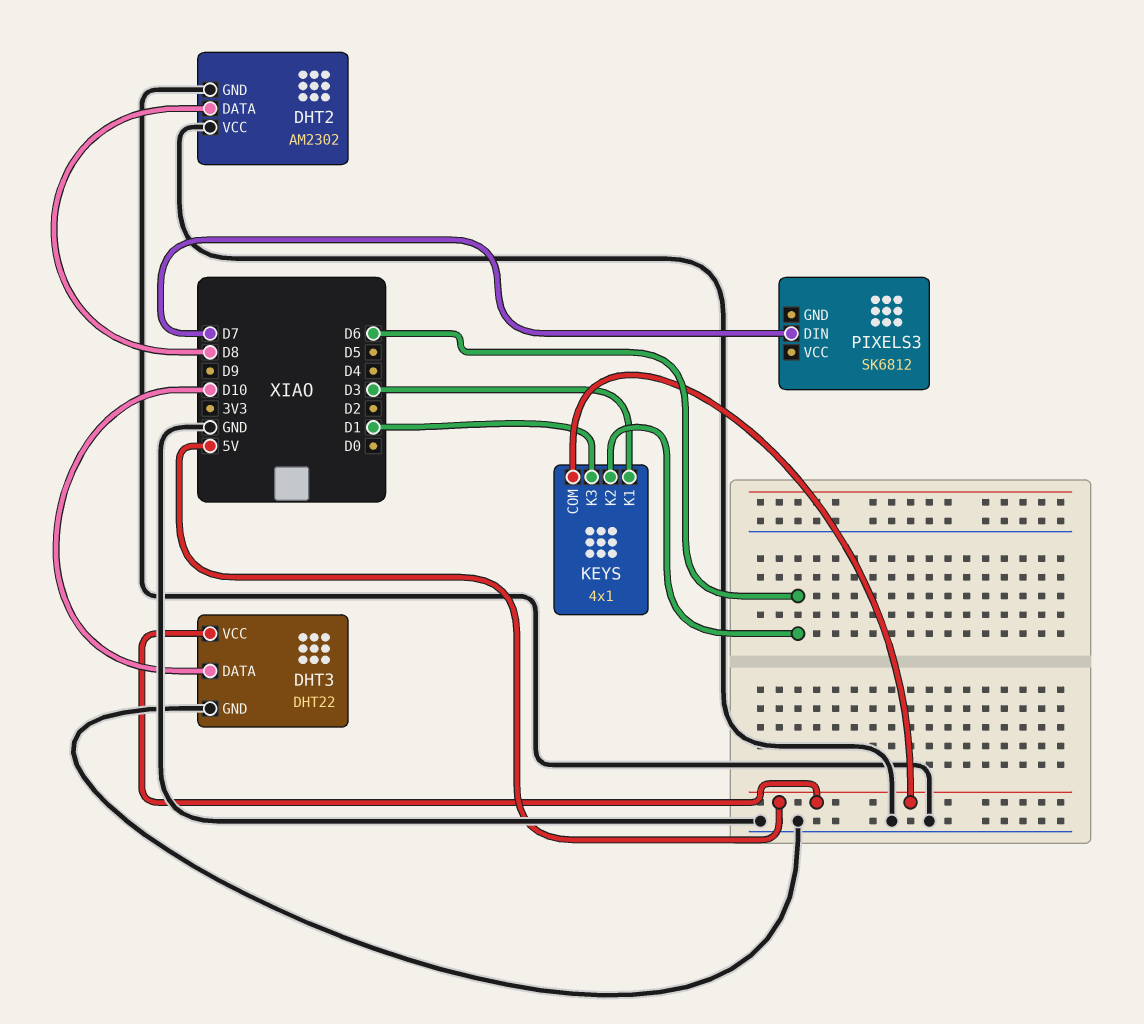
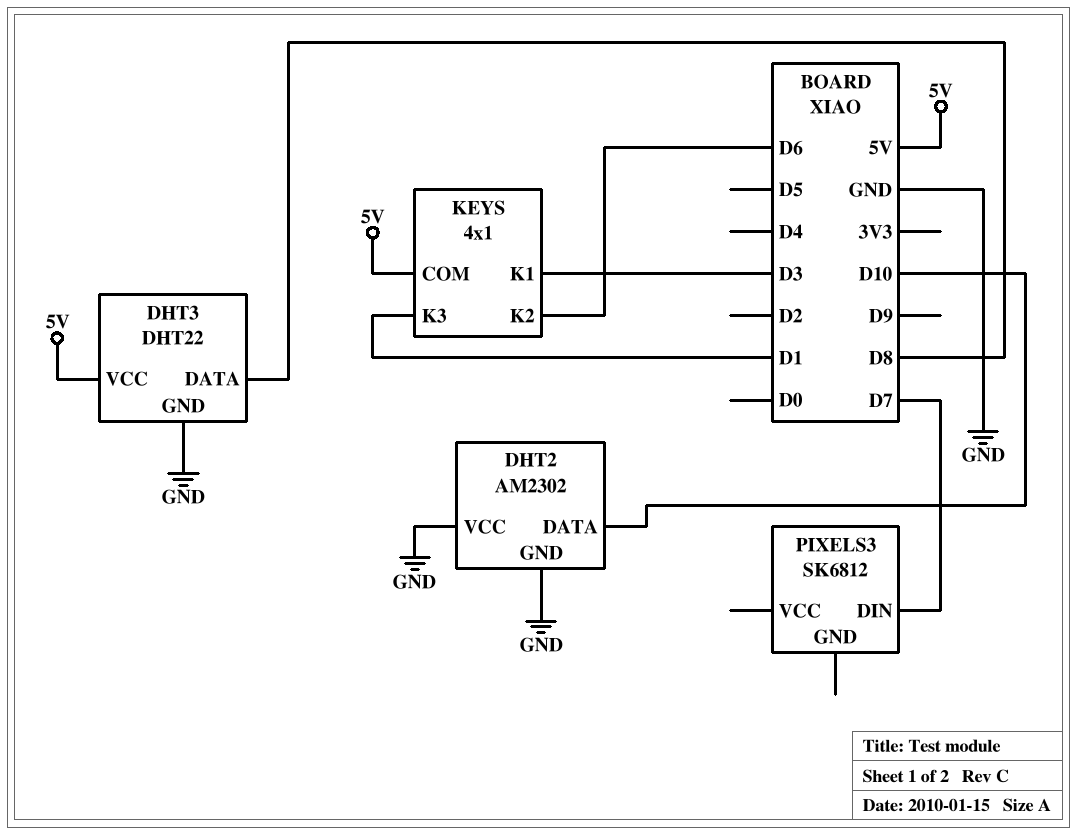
DHT2 pin DATA: D8 -> D10
DHT3 pin DATA: D10 -> D8

